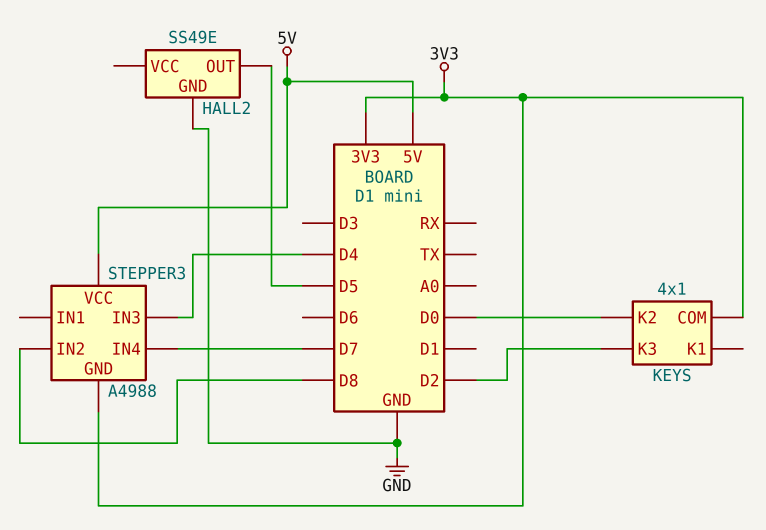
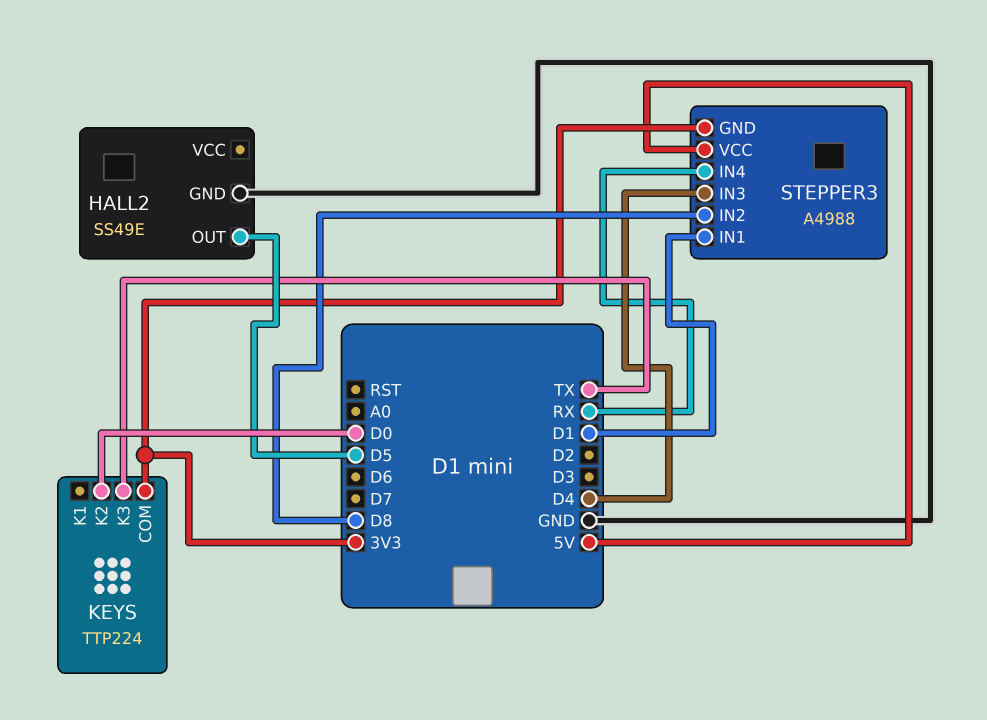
KEYS: 4x1 -> TTP224
KEYS pin K3: D2 -> TX
STEPPER3 pin IN1: none -> D1
STEPPER3 pin IN4: D7 -> RX

